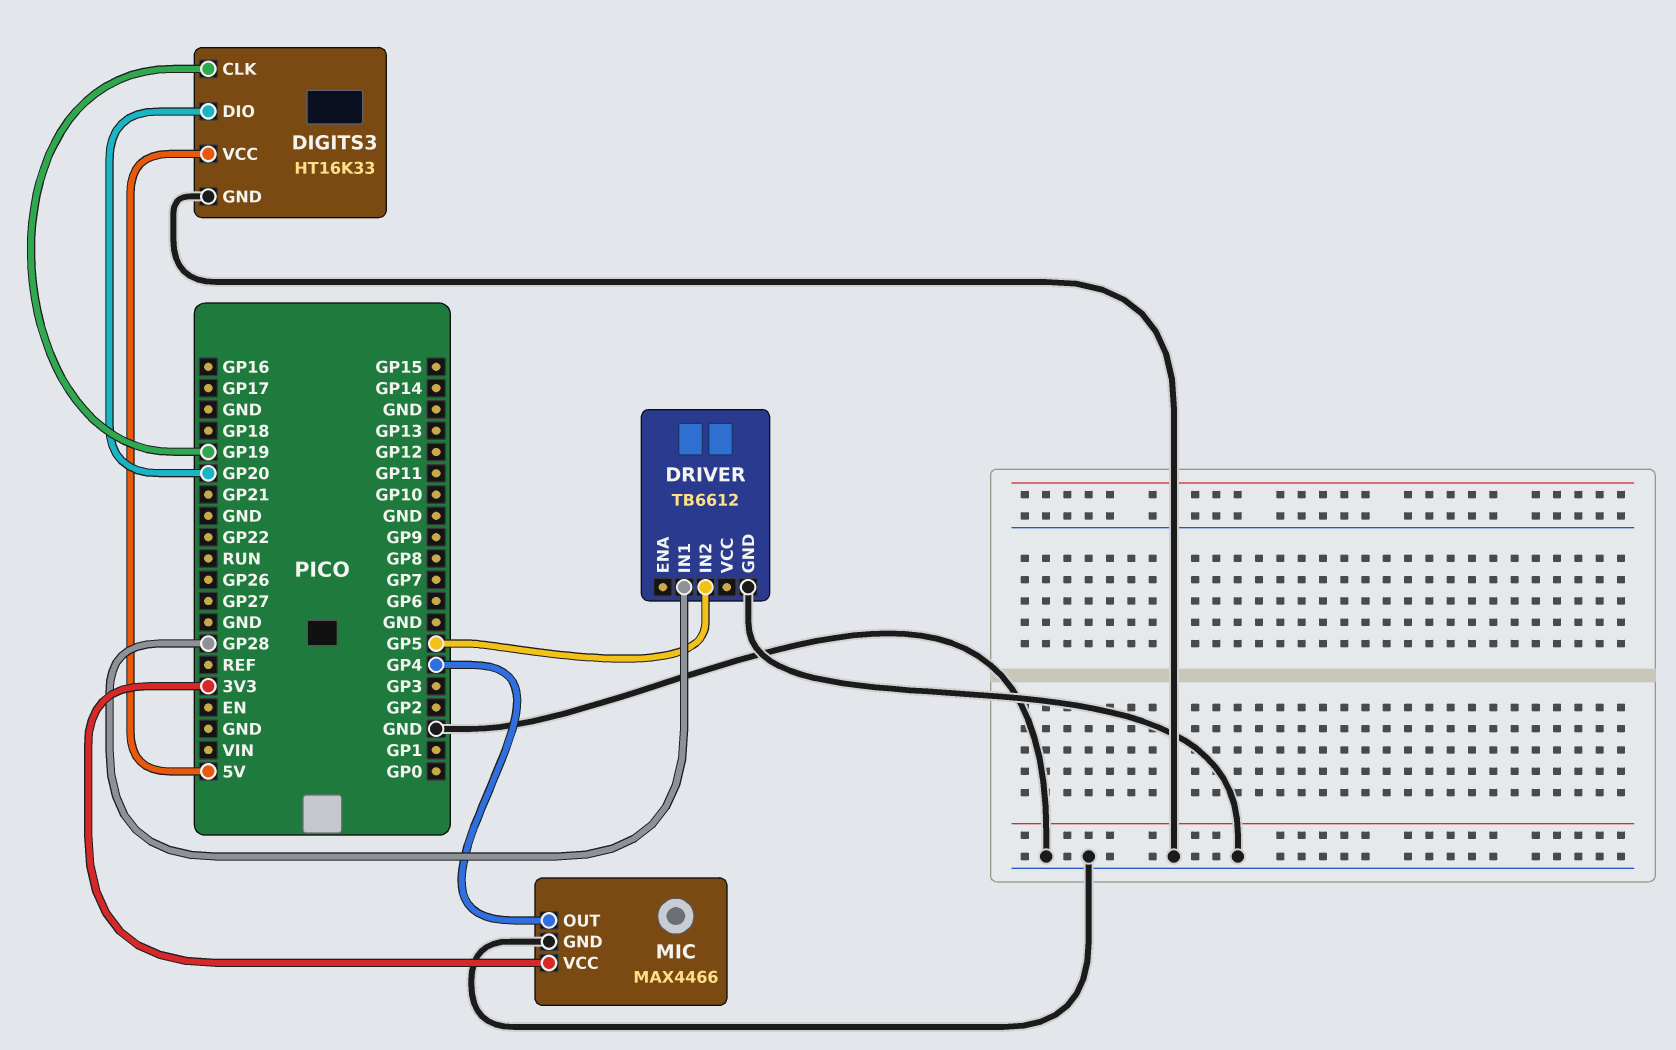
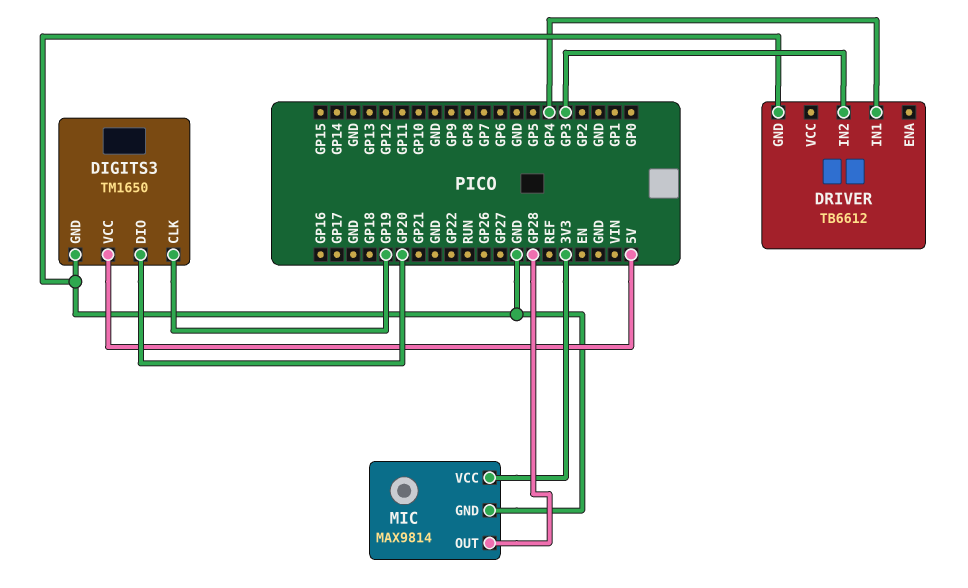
DIGITS3: HT16K33 -> TM1650
DRIVER pin IN1: GP28 -> GP4
DRIVER pin IN2: GP5 -> GP3
MIC: MAX4466 -> MAX9814
MIC pin OUT: GP4 -> GP28

